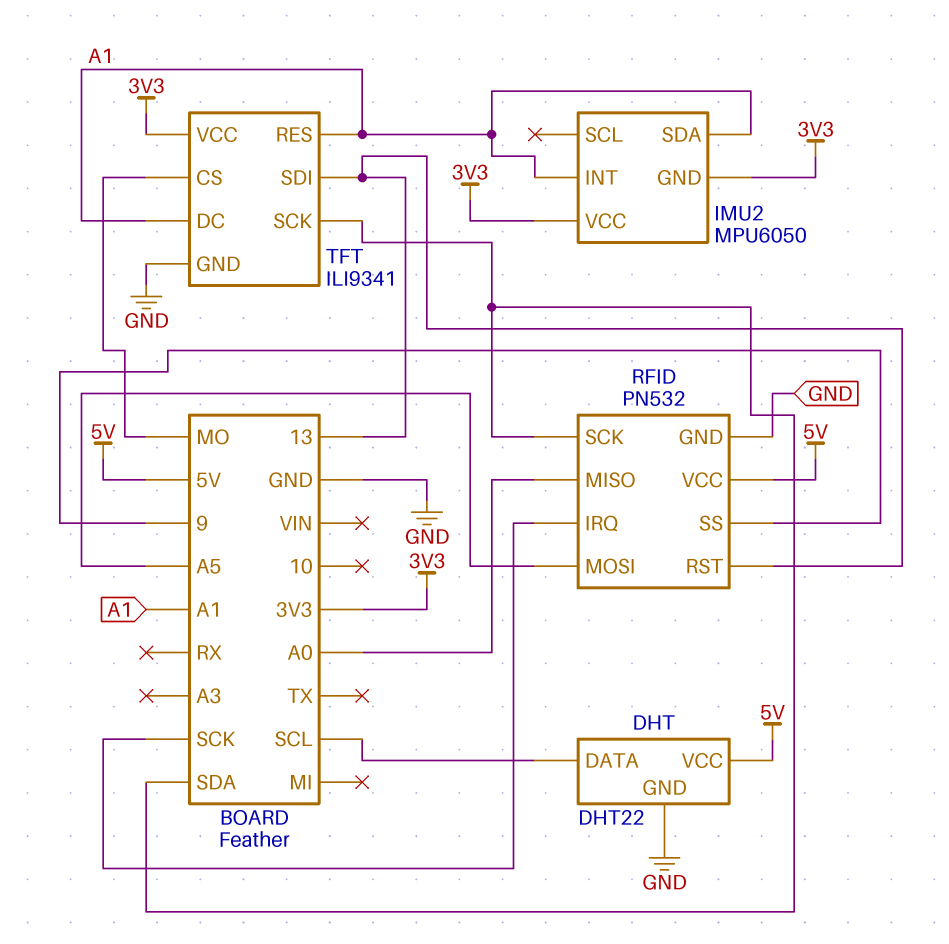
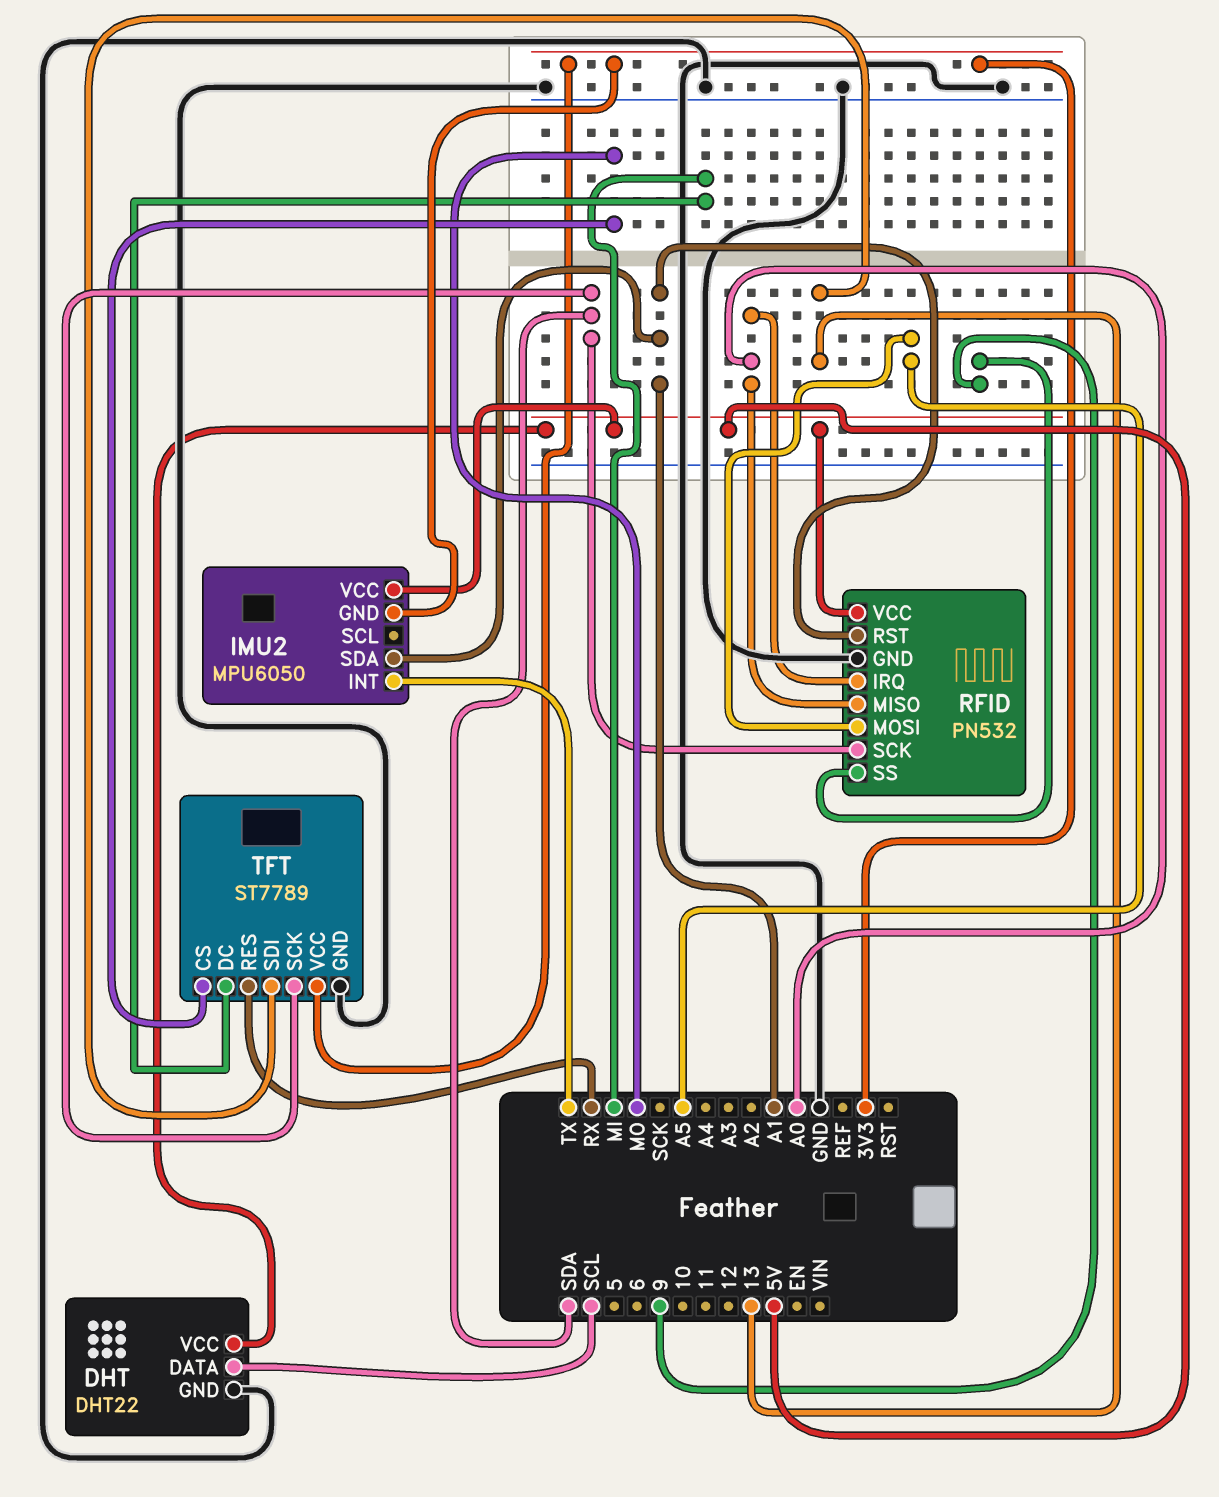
IMU2 pin INT: A1 -> TX
IMU2 pin VCC: 3V3 -> 5V
RFID pin IRQ: SCK -> A0
RFID pin RST: 13 -> A1
TFT: ILI9341 -> ST7789
TFT pin DC: A1 -> MI
TFT pin RES: A1 -> RX

